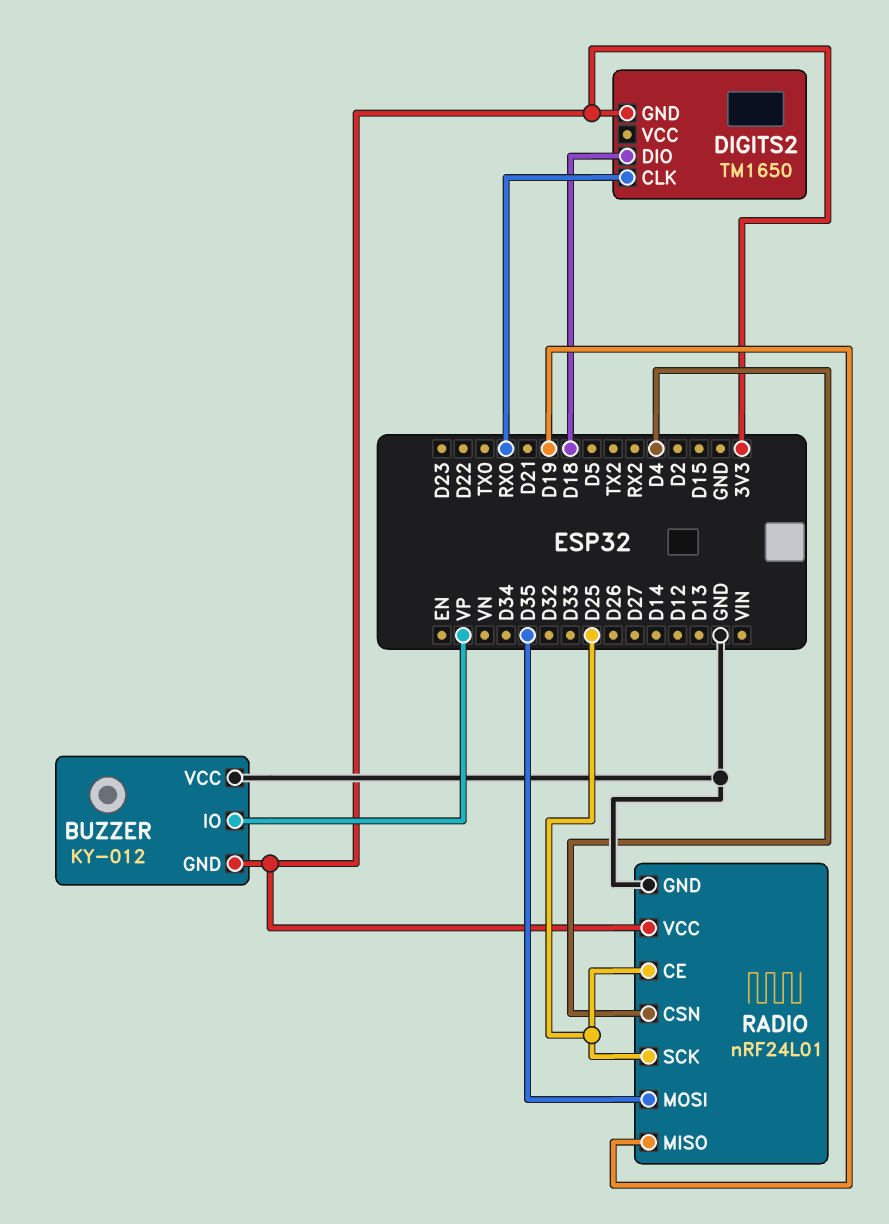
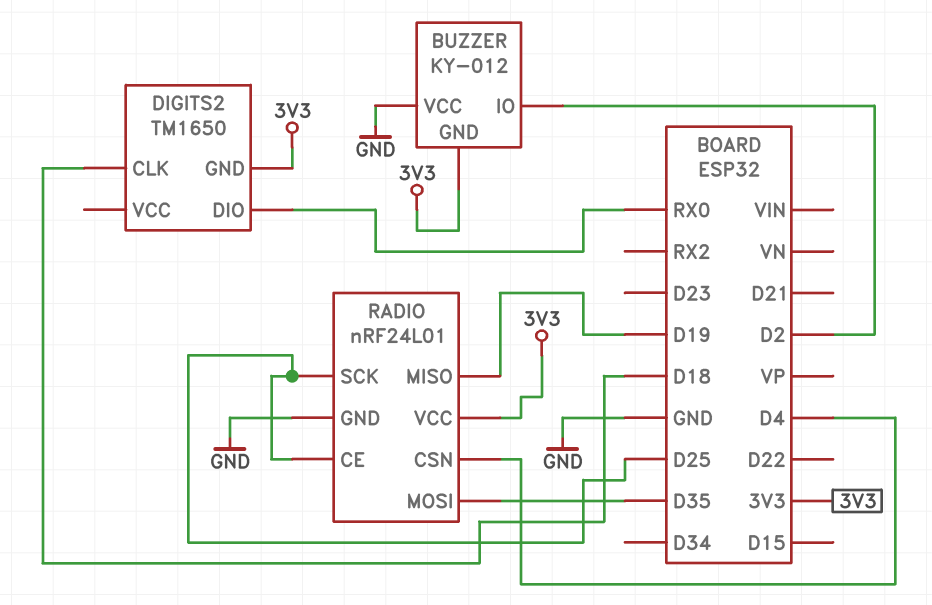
BUZZER pin IO: VP -> D2
DIGITS2 pin CLK: RX0 -> D18
DIGITS2 pin DIO: D18 -> RX0

